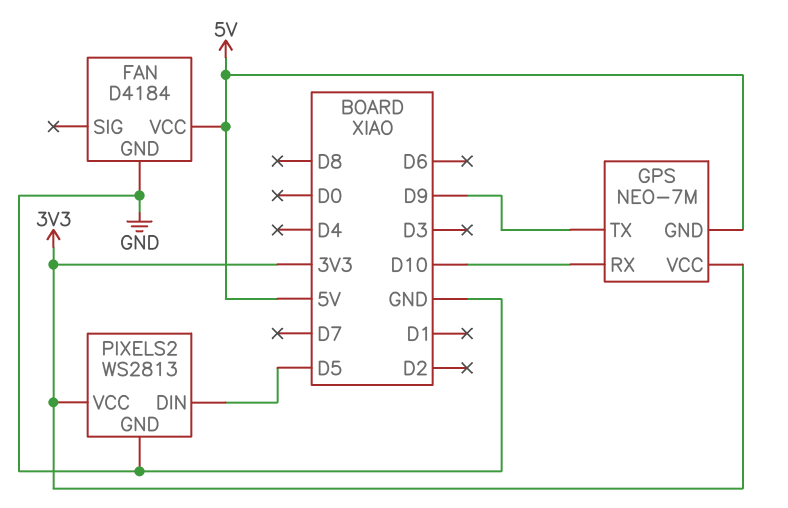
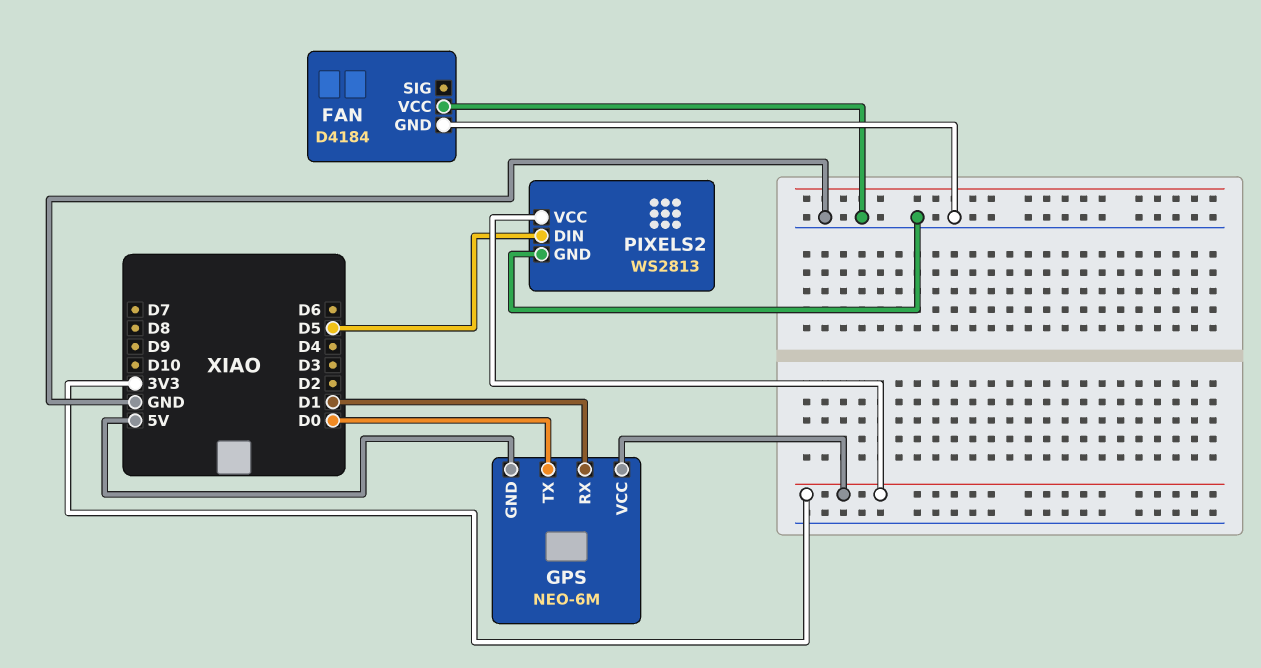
FAN pin VCC: 5V -> GND
GPS: NEO-7M -> NEO-6M
GPS pin RX: D10 -> D1
GPS pin TX: D9 -> D0

